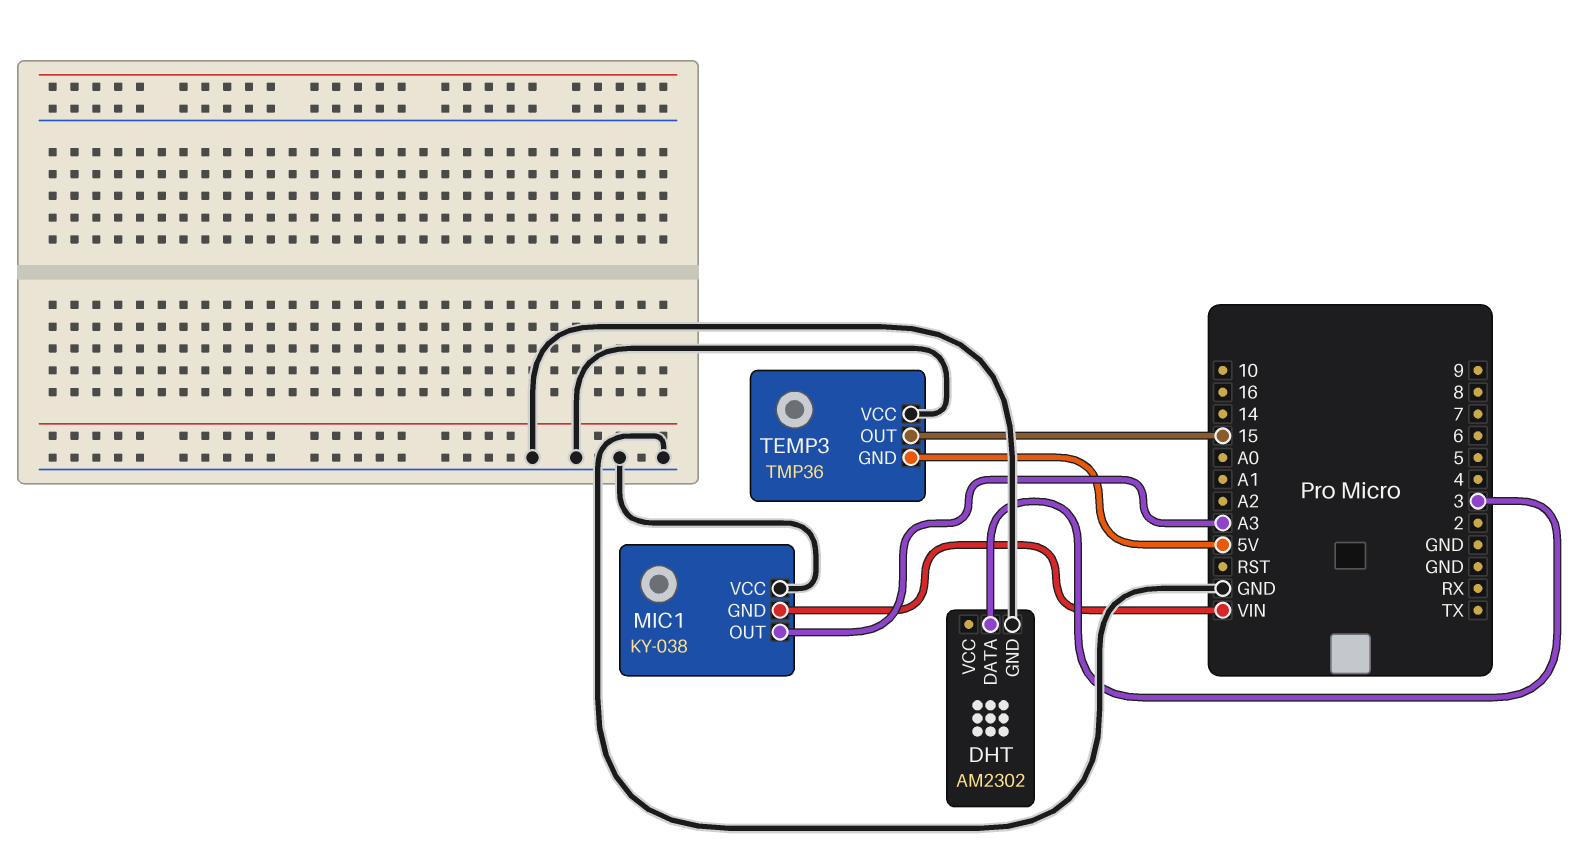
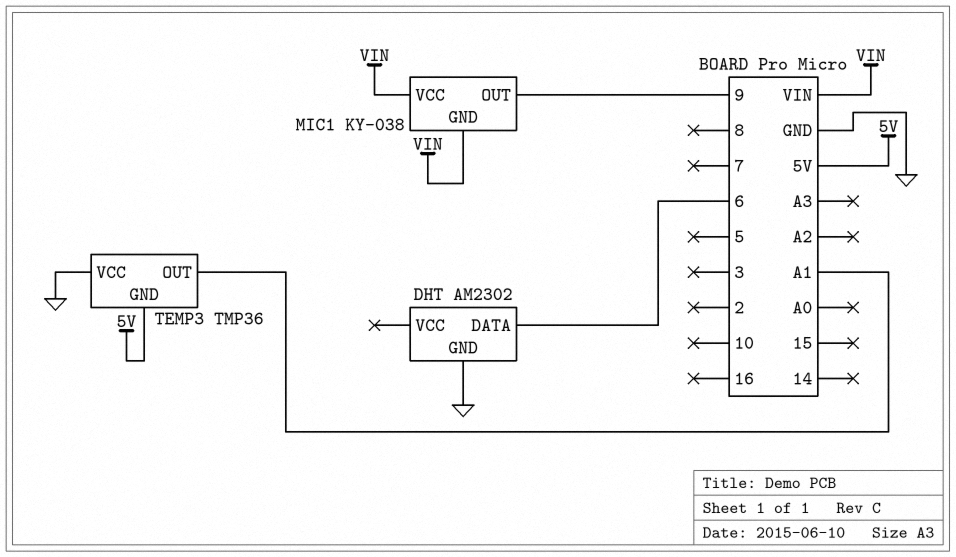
DHT pin DATA: 3 -> 6
MIC1 pin OUT: A3 -> 9
MIC1 pin VCC: GND -> VIN
TEMP3 pin OUT: 15 -> A1

